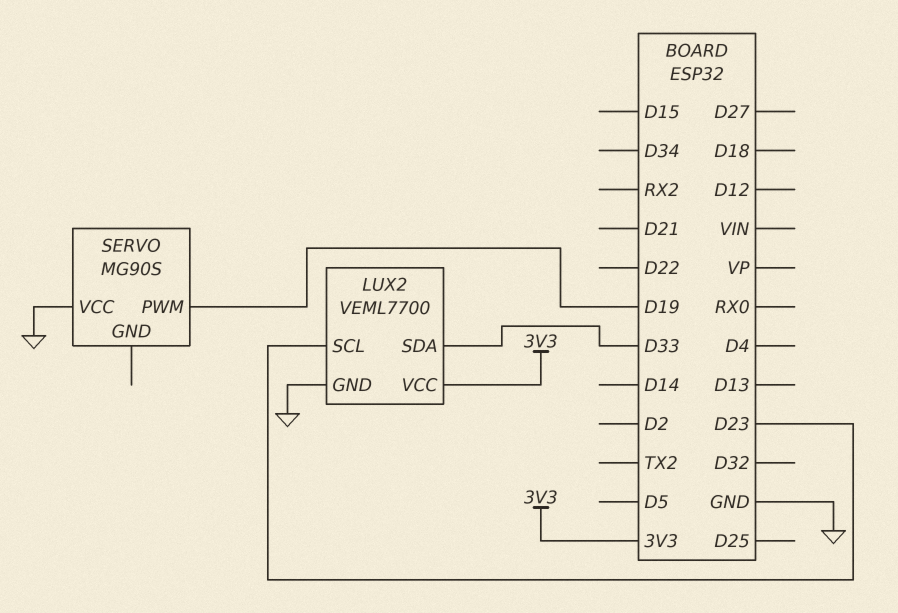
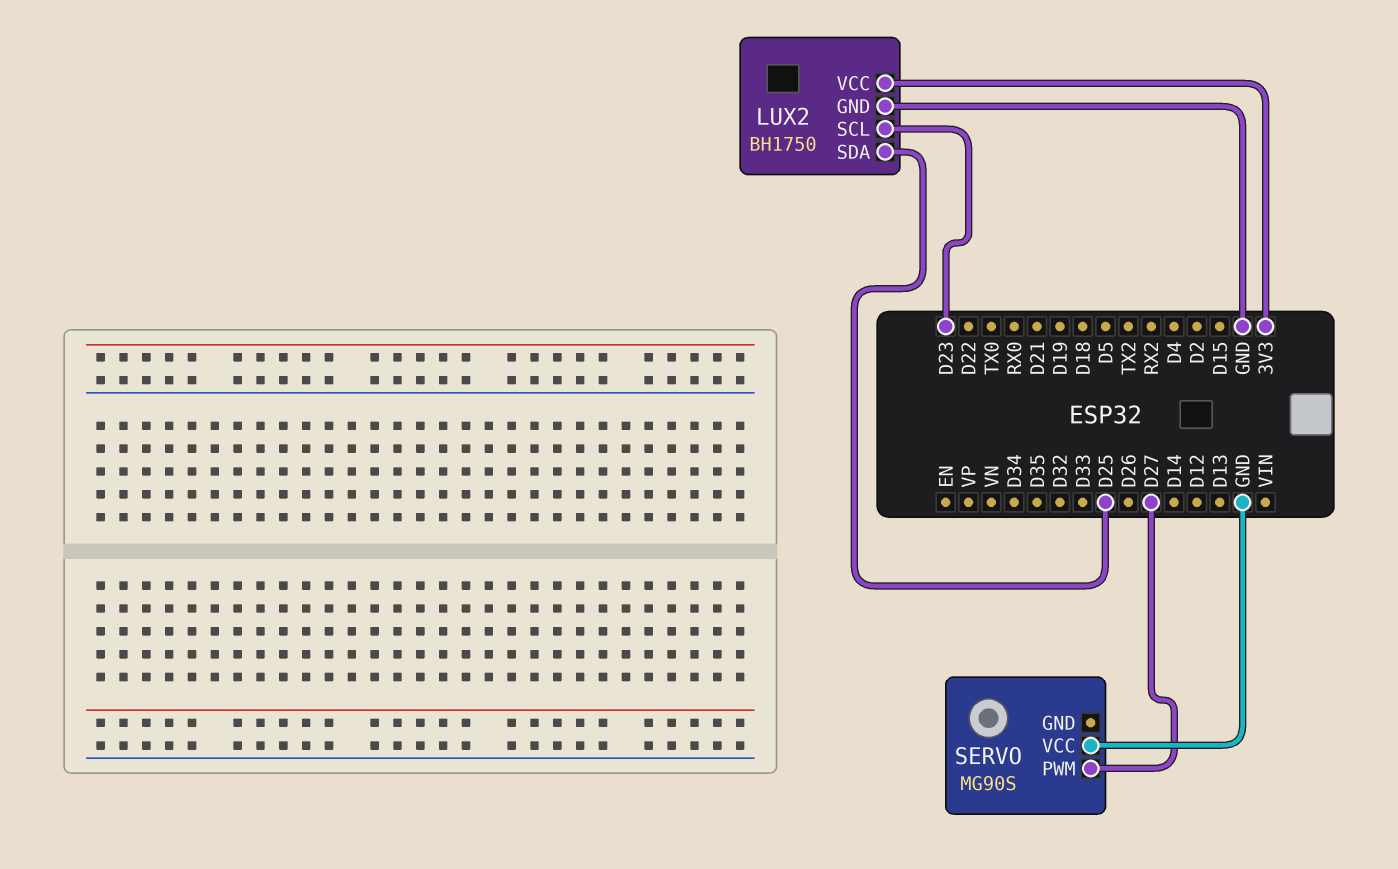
LUX2: VEML7700 -> BH1750
LUX2 pin SDA: D33 -> D25
SERVO pin PWM: D19 -> D27

